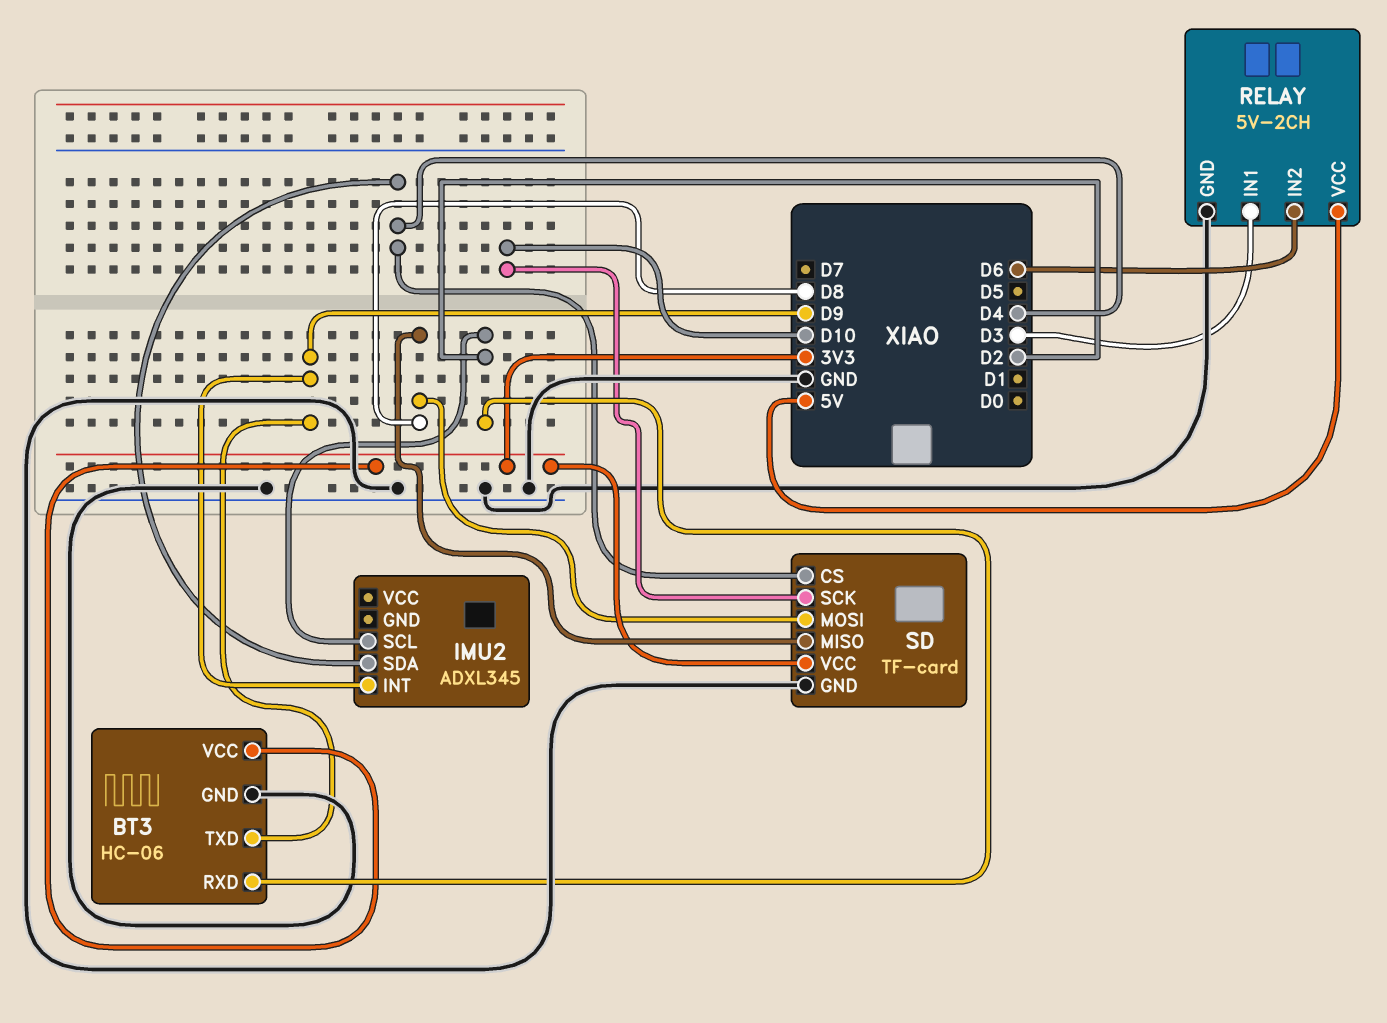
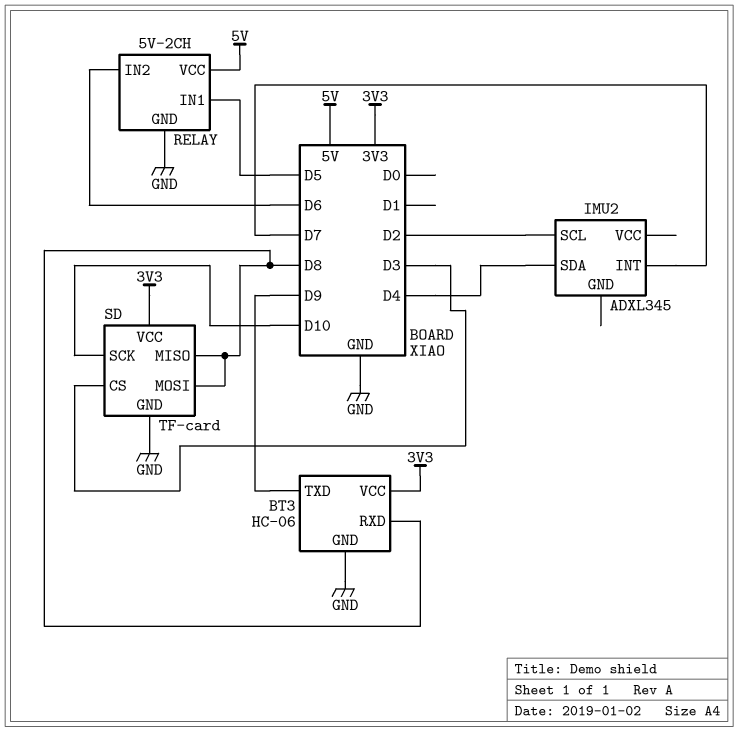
BT3 pin RXD: D2 -> D8
IMU2 pin INT: D9 -> D7
RELAY pin IN1: D3 -> D5
SD pin CS: D4 -> D3

